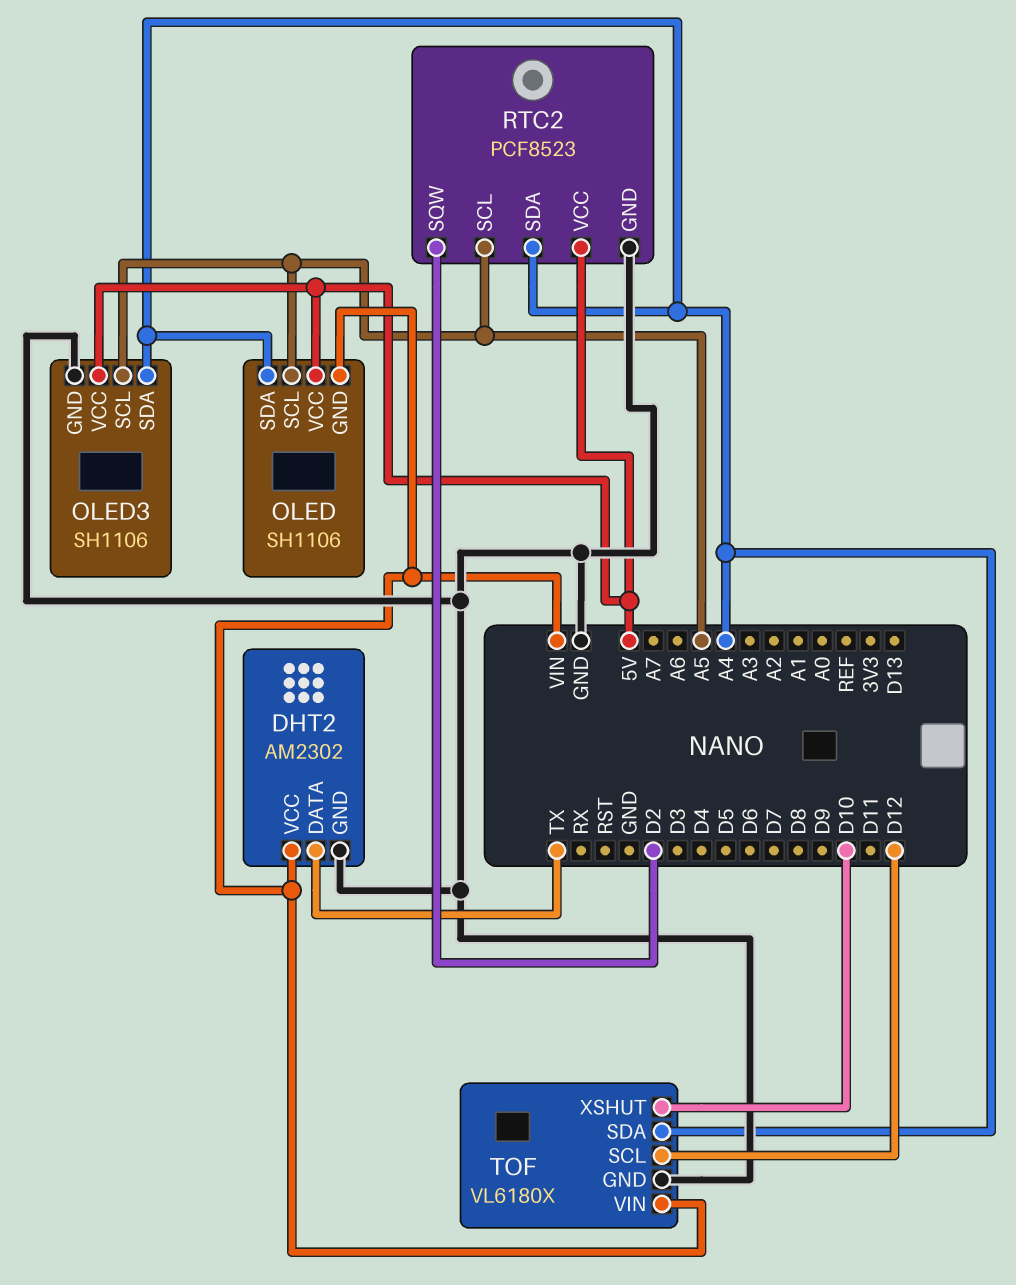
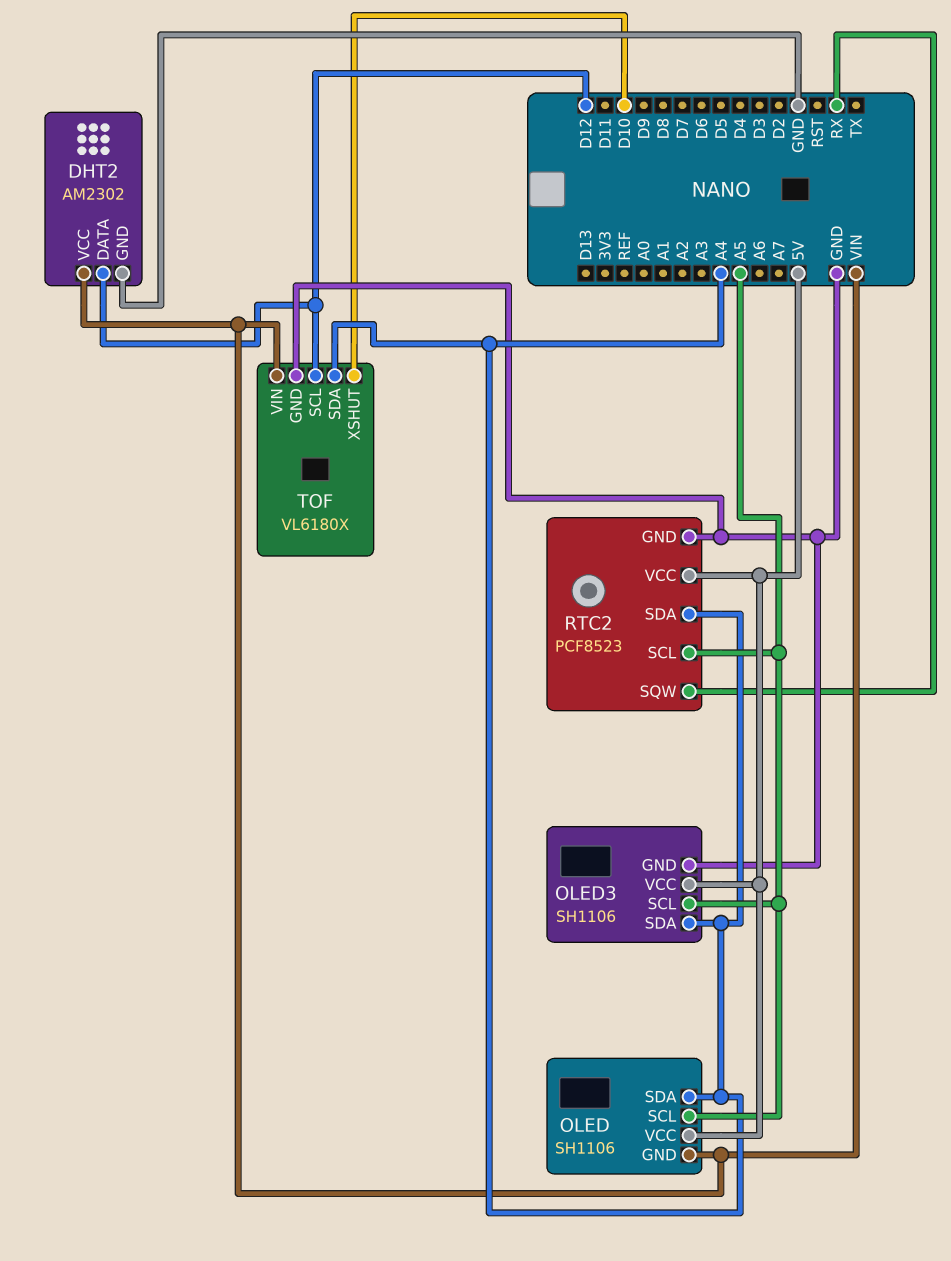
DHT2 pin DATA: TX -> D12
RTC2 pin SQW: D2 -> RX

